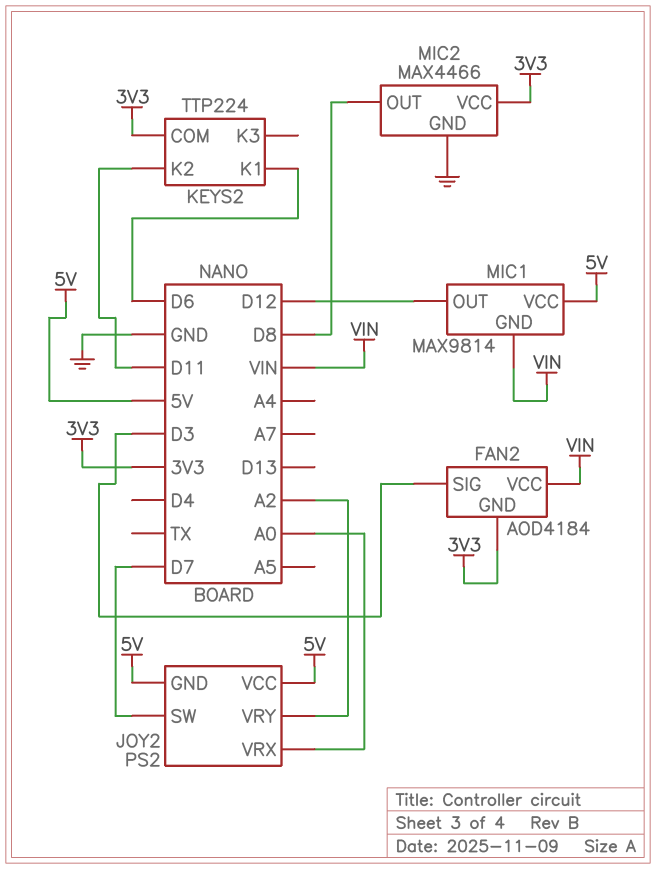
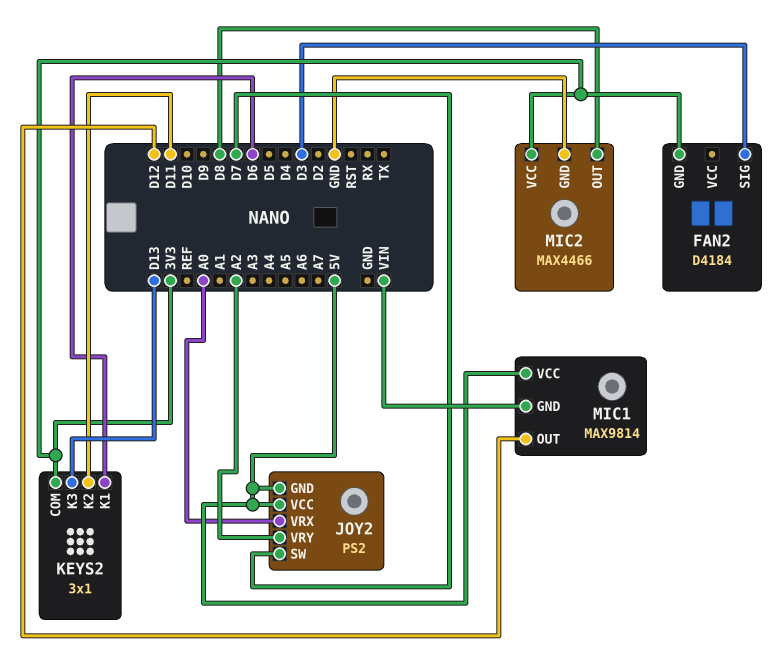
FAN2: AOD4184 -> D4184
FAN2 pin VCC: VIN -> none
KEYS2: TTP224 -> 3x1
KEYS2 pin K3: none -> D13

